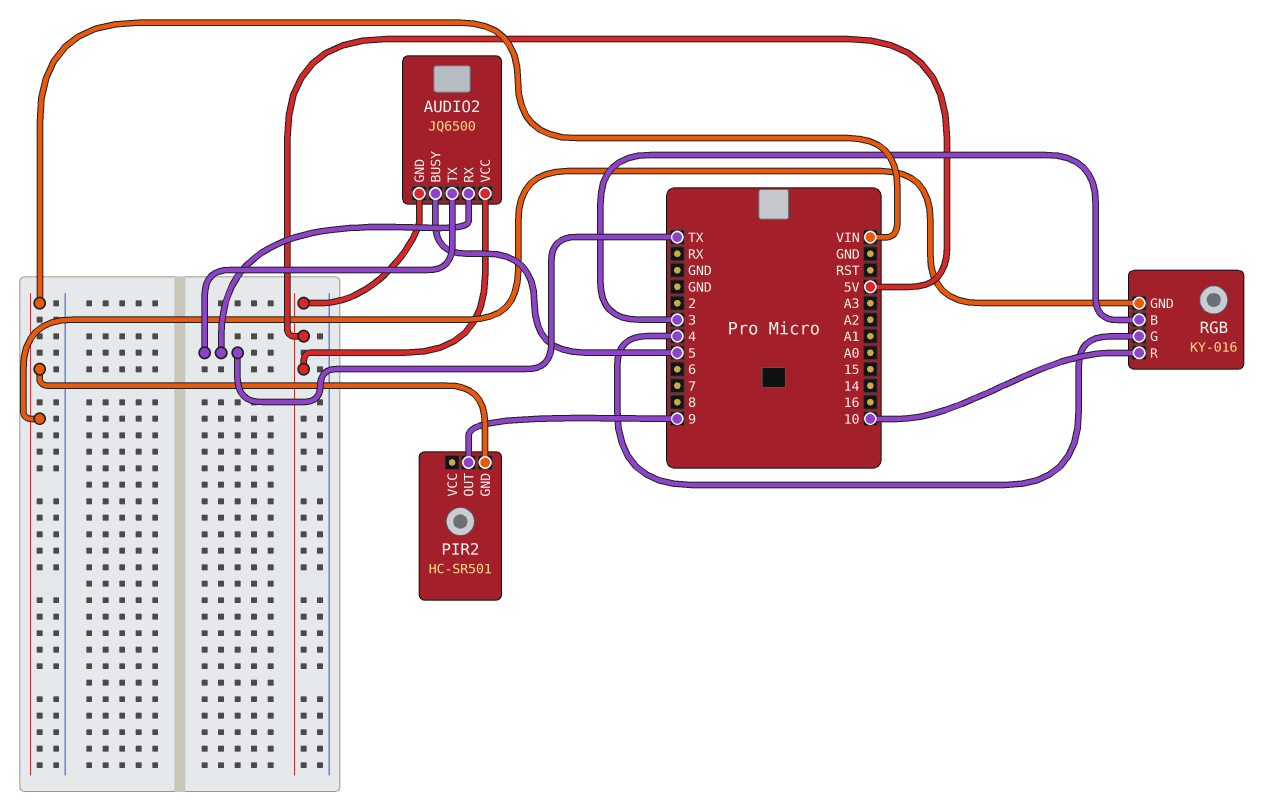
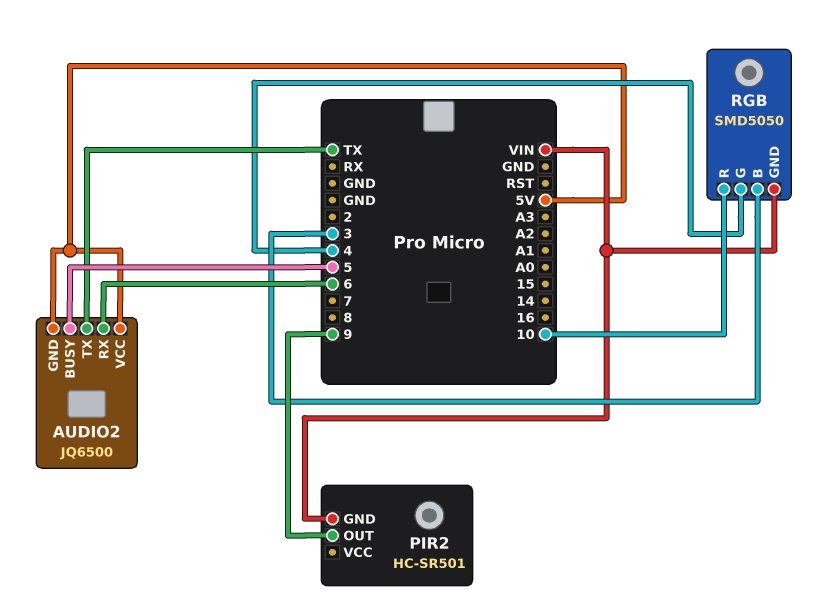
AUDIO2 pin RX: TX -> 6
RGB: KY-016 -> SMD5050

